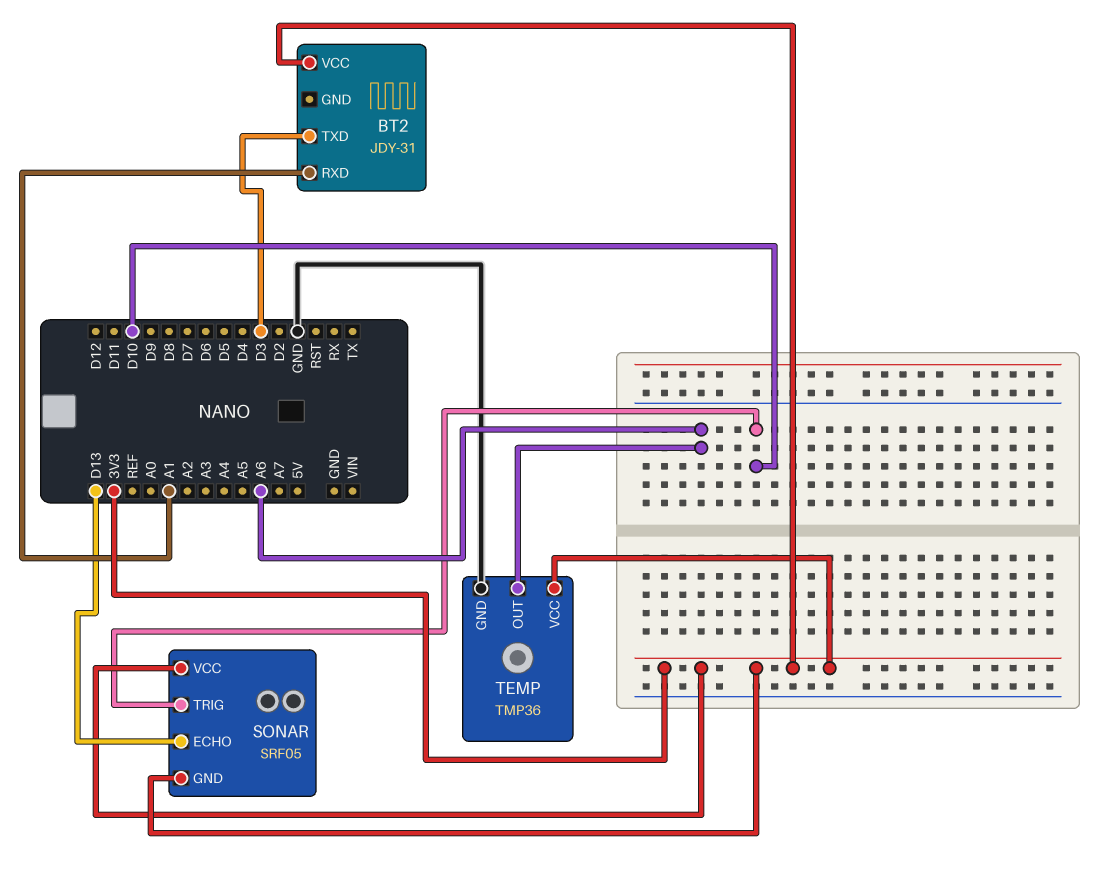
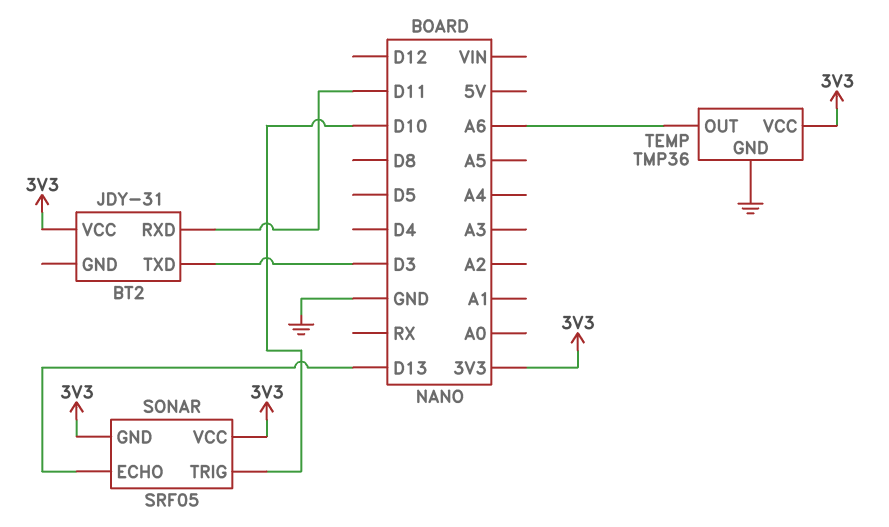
BT2 pin RXD: A1 -> D11

